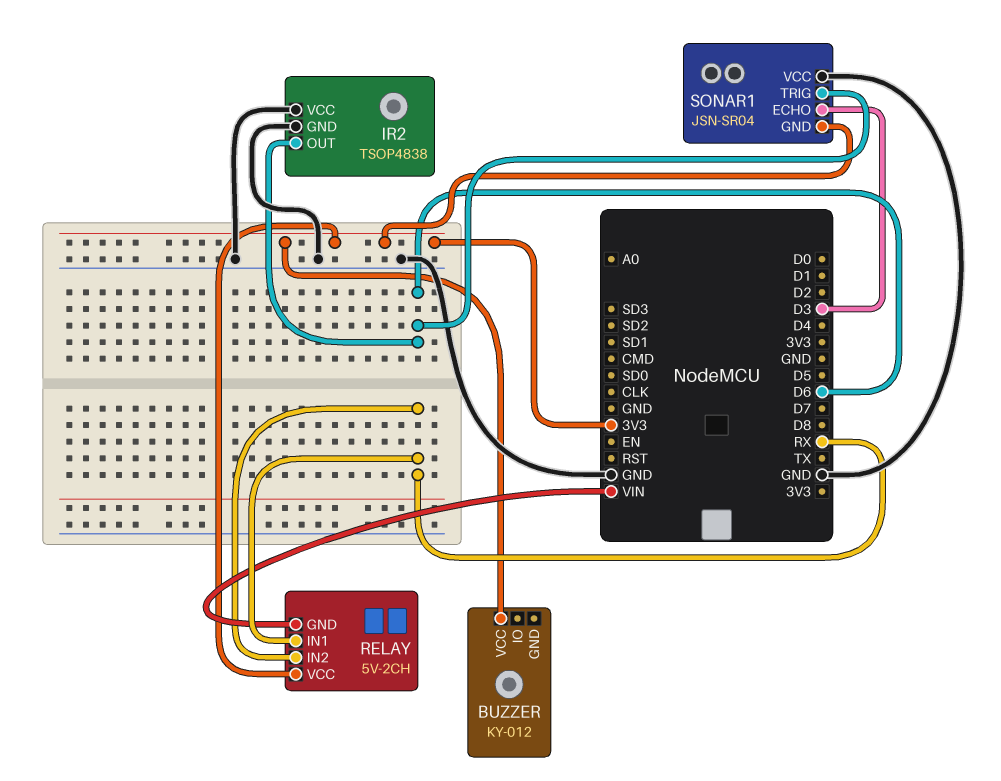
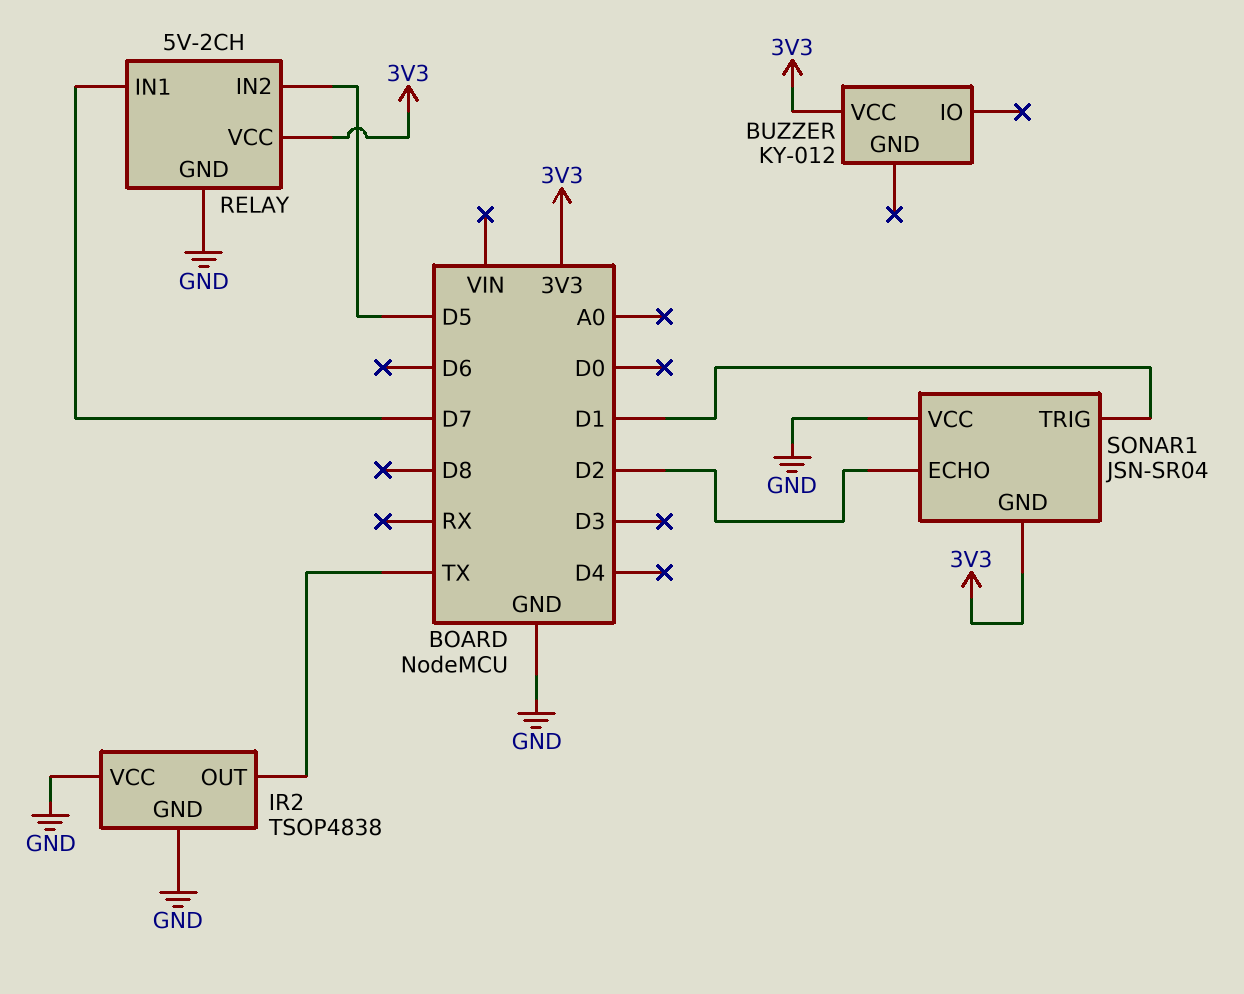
IR2 pin OUT: D6 -> TX
RELAY pin GND: VIN -> GND
RELAY pin IN1: RX -> D7
RELAY pin IN2: RX -> D5
SONAR1 pin ECHO: D3 -> D2
SONAR1 pin TRIG: D6 -> D1

